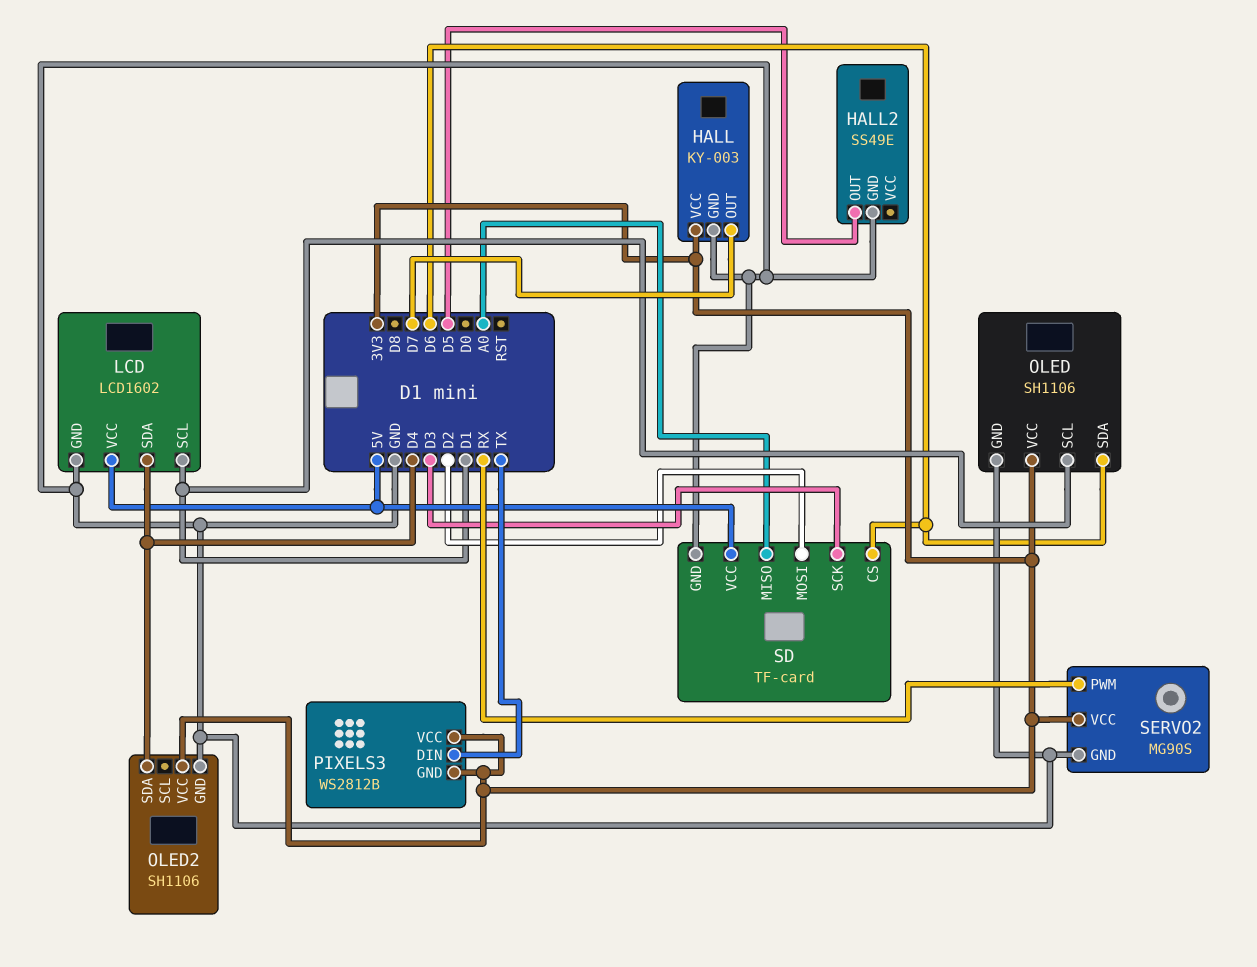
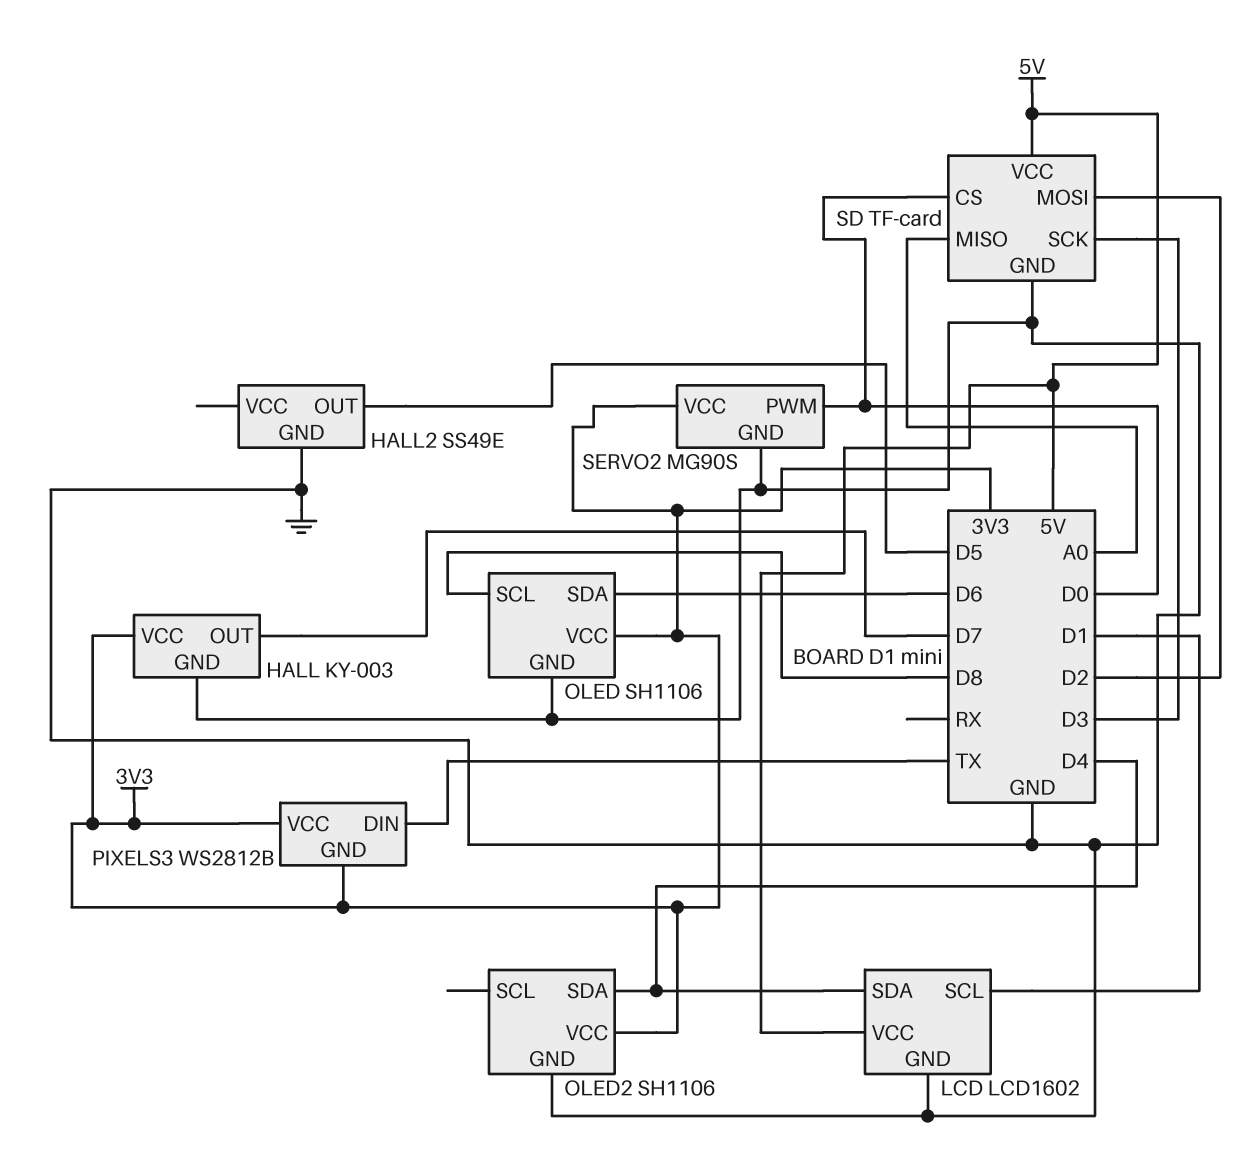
OLED pin SCL: D1 -> D8
SD pin CS: D6 -> D0
SERVO2 pin PWM: RX -> D0

